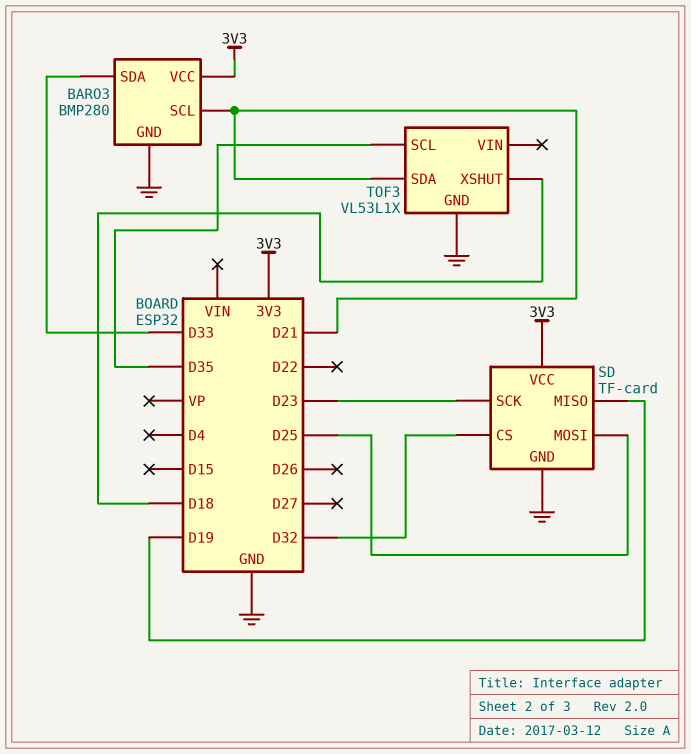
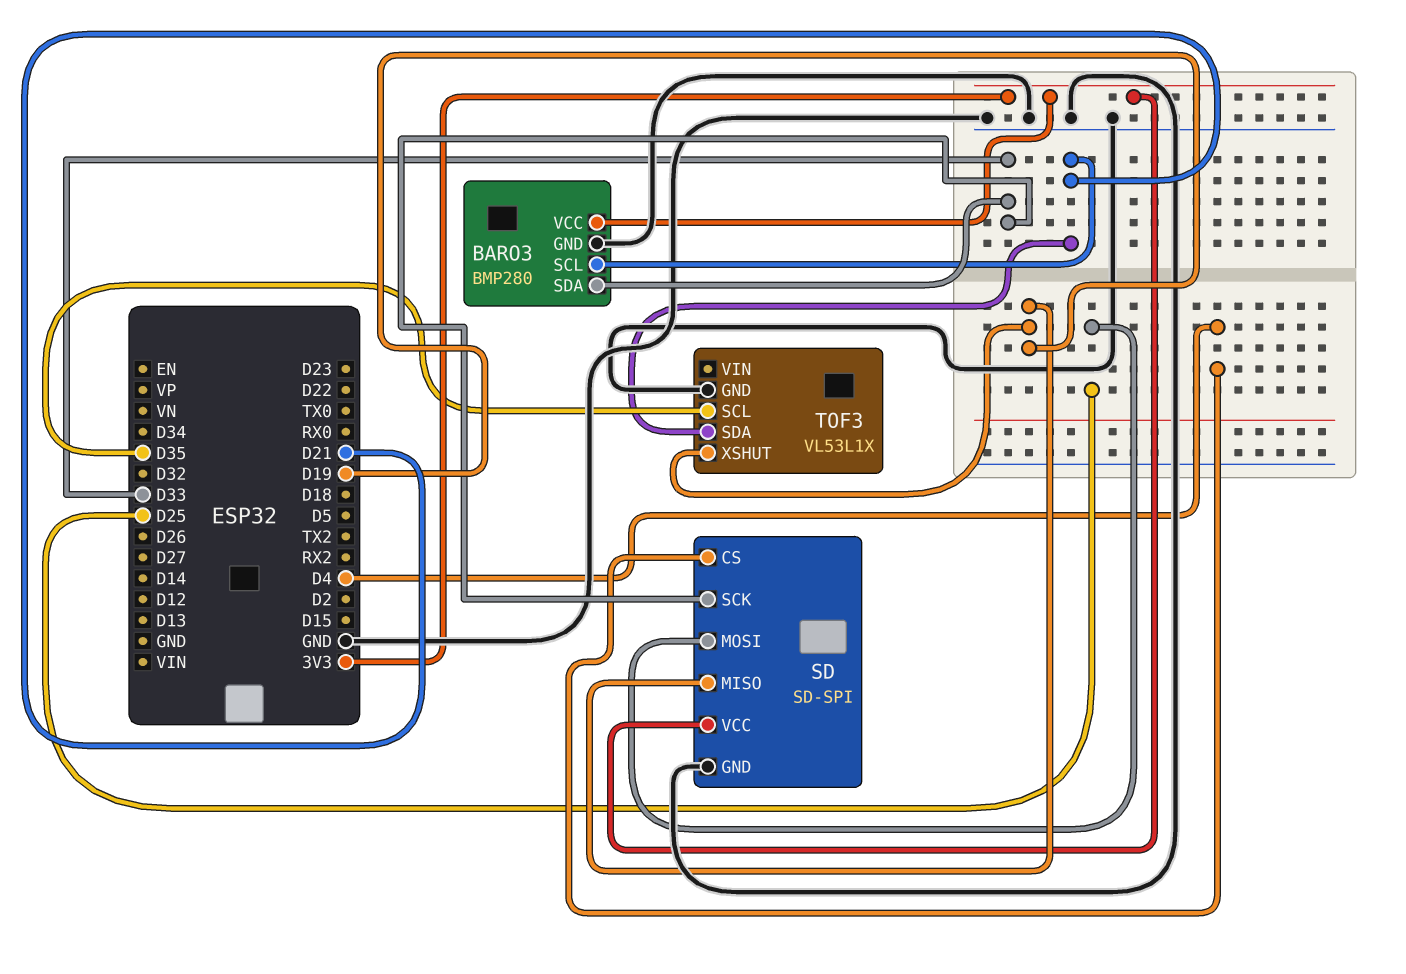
SD: TF-card -> SD-SPI
SD pin CS: D32 -> D4
SD pin SCK: D23 -> D33
TOF3 pin XSHUT: D18 -> D19

